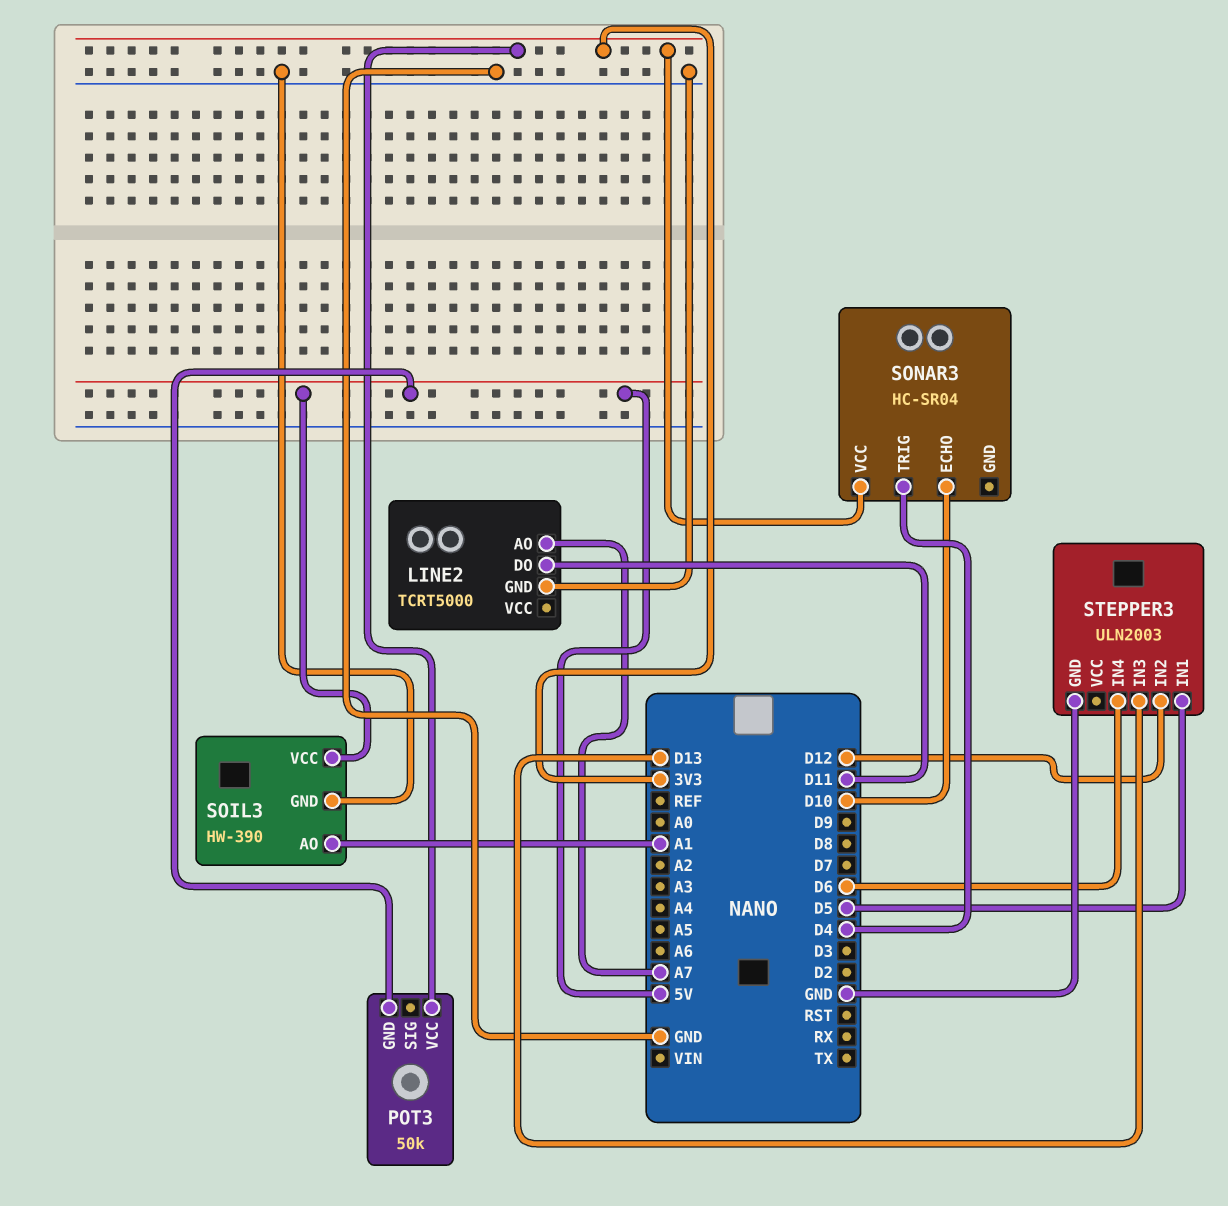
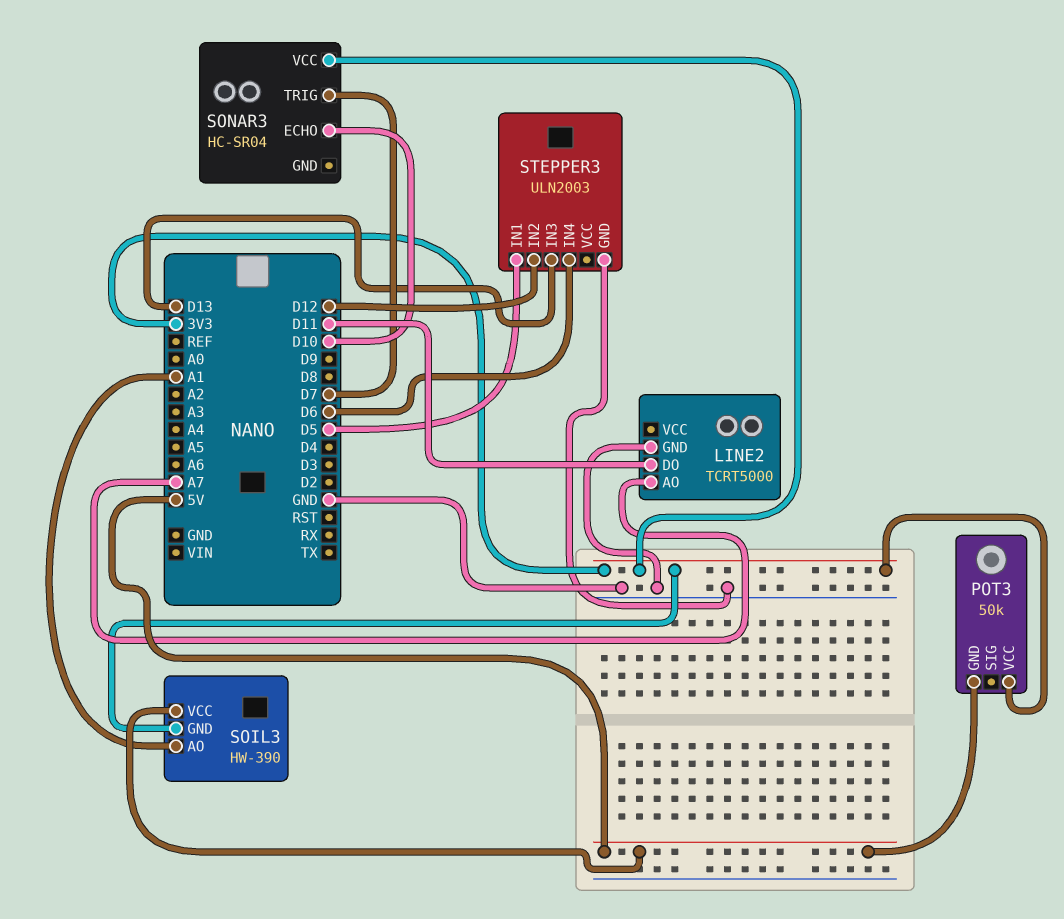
SOIL3 pin GND: GND -> 3V3
SONAR3 pin TRIG: D4 -> D7

